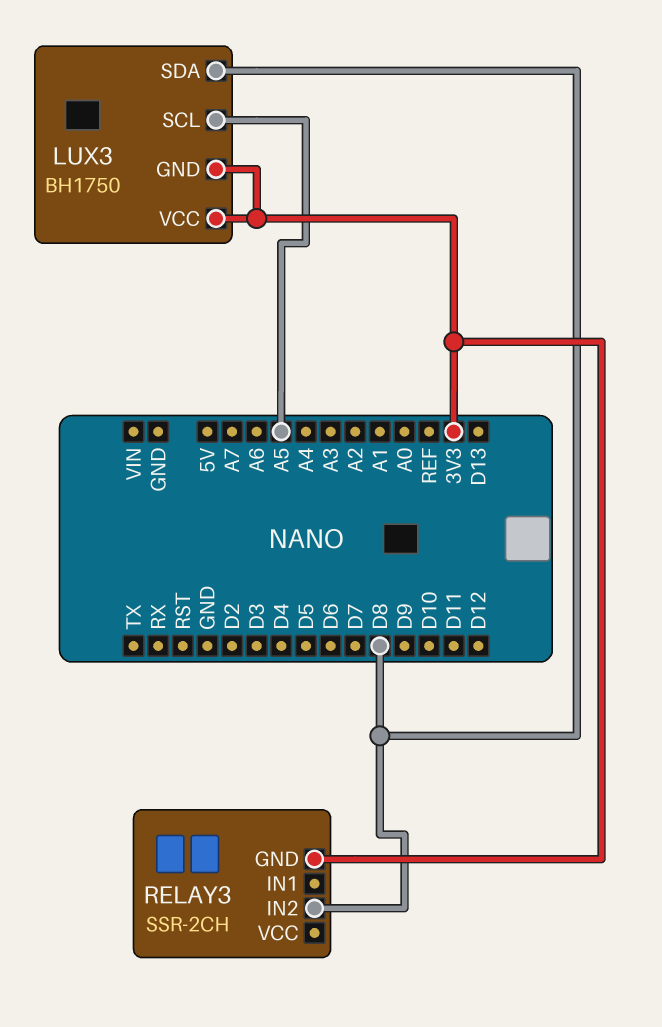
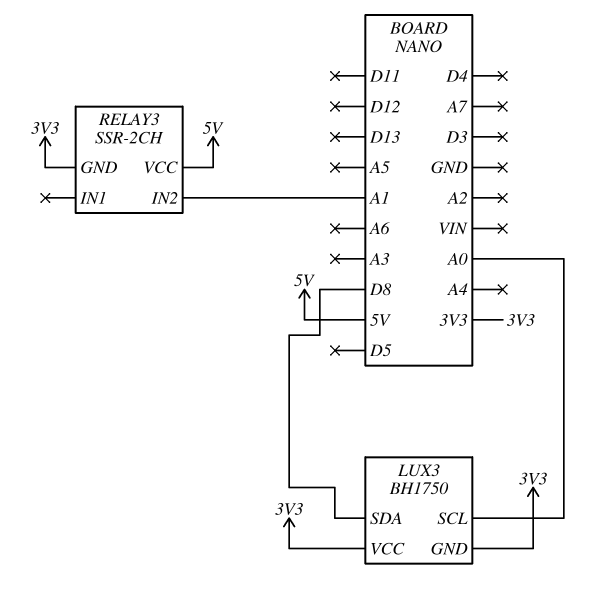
LUX3 pin SCL: A5 -> A0
RELAY3 pin IN2: D8 -> A1
RELAY3 pin VCC: none -> 5V

